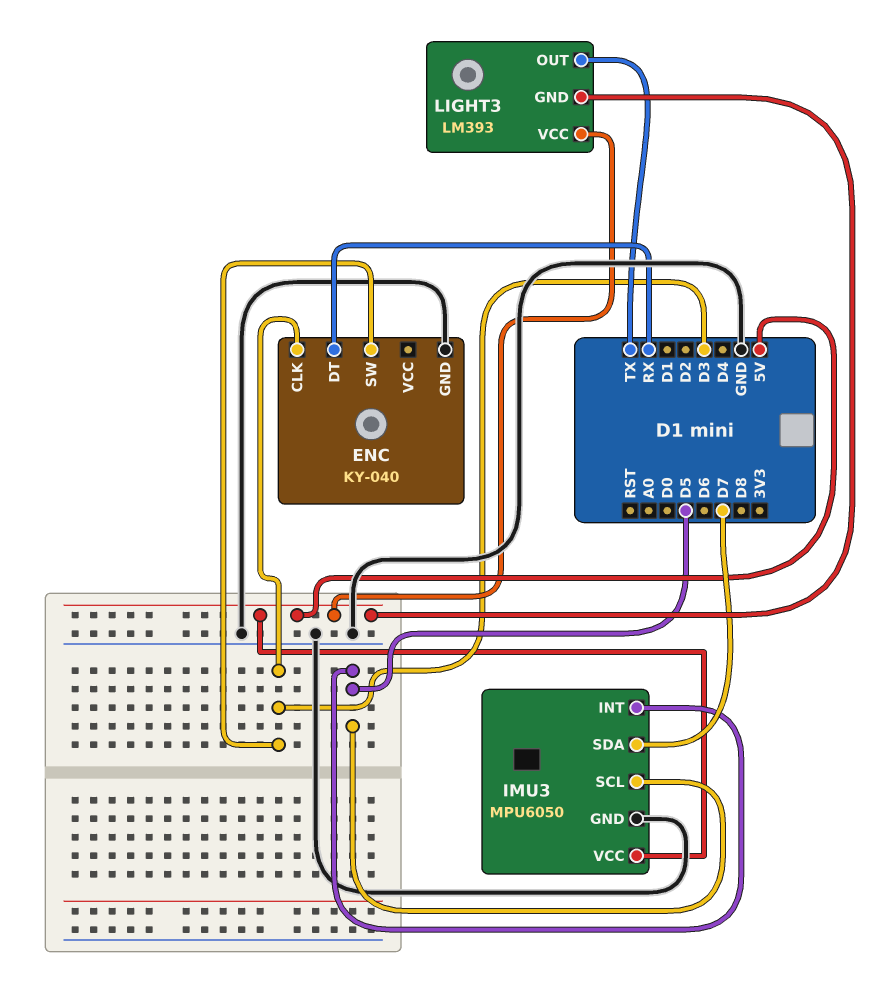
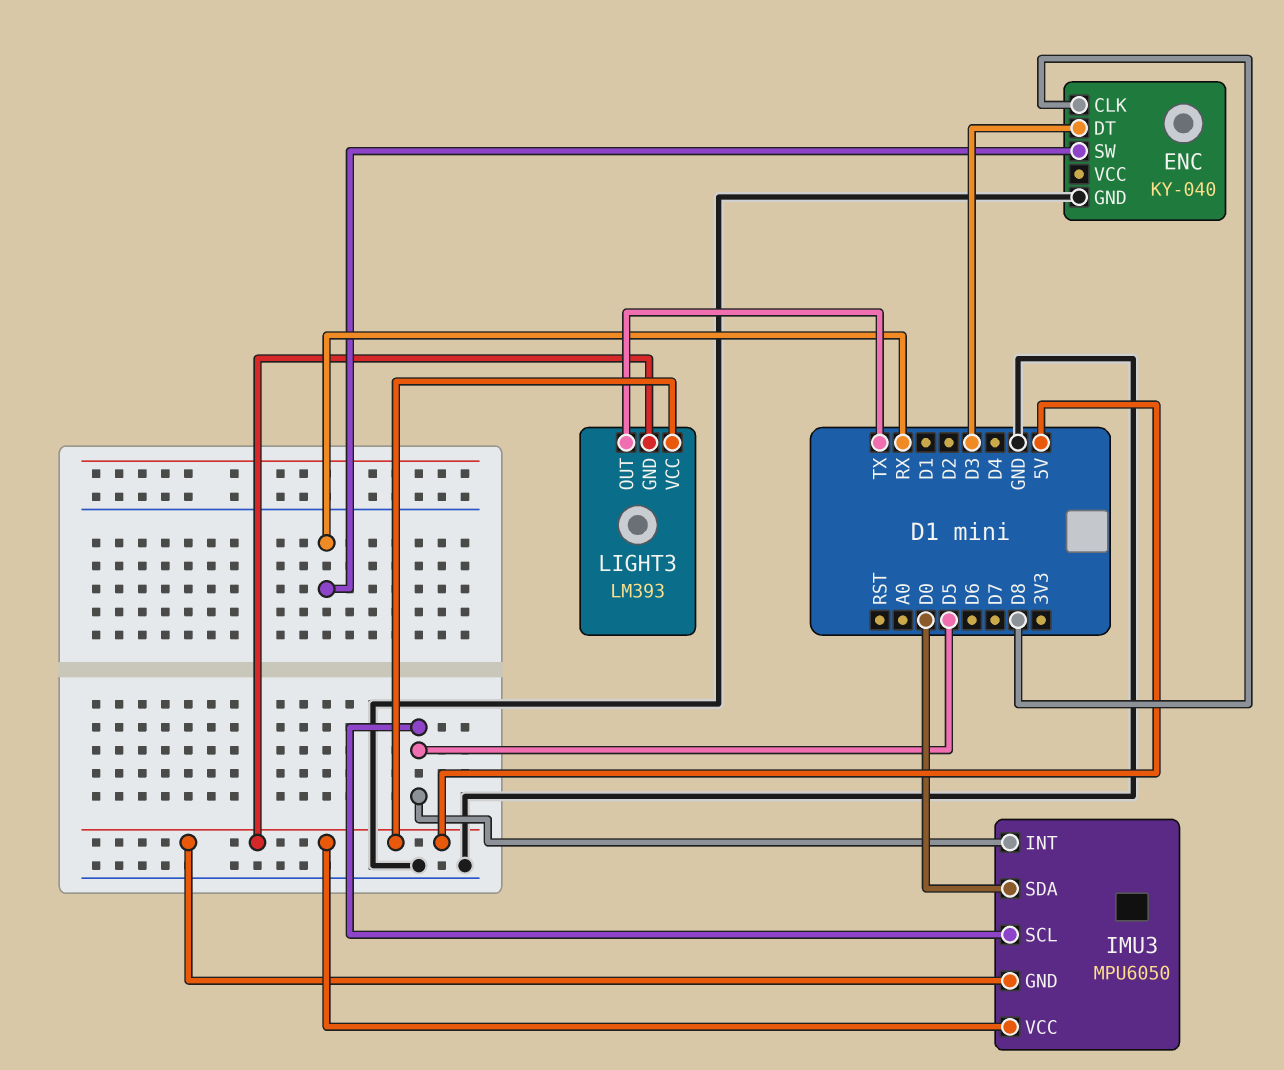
ENC pin CLK: D3 -> D8
ENC pin DT: RX -> D3
ENC pin SW: D3 -> RX
IMU3 pin GND: GND -> 5V
IMU3 pin SDA: D7 -> D0

